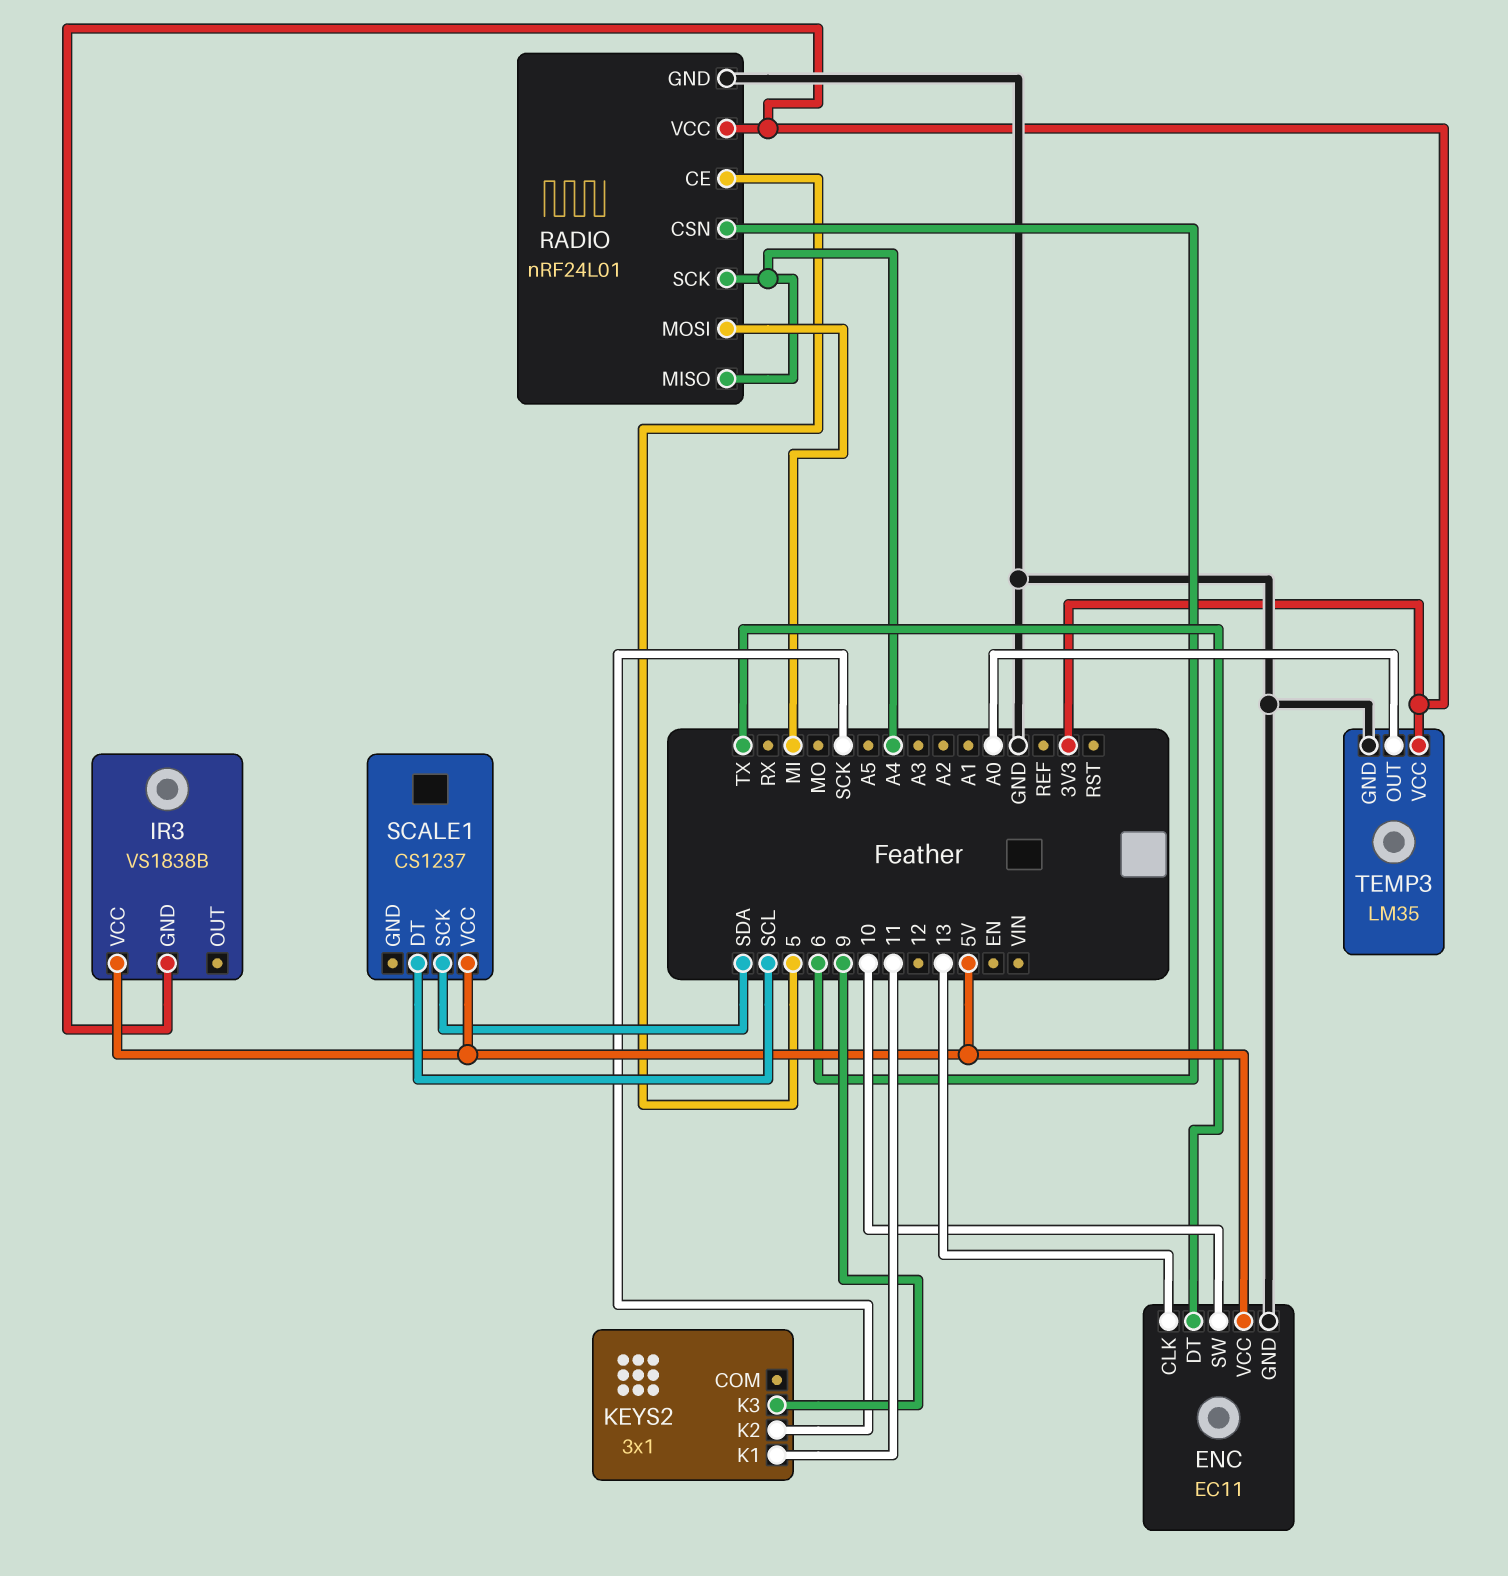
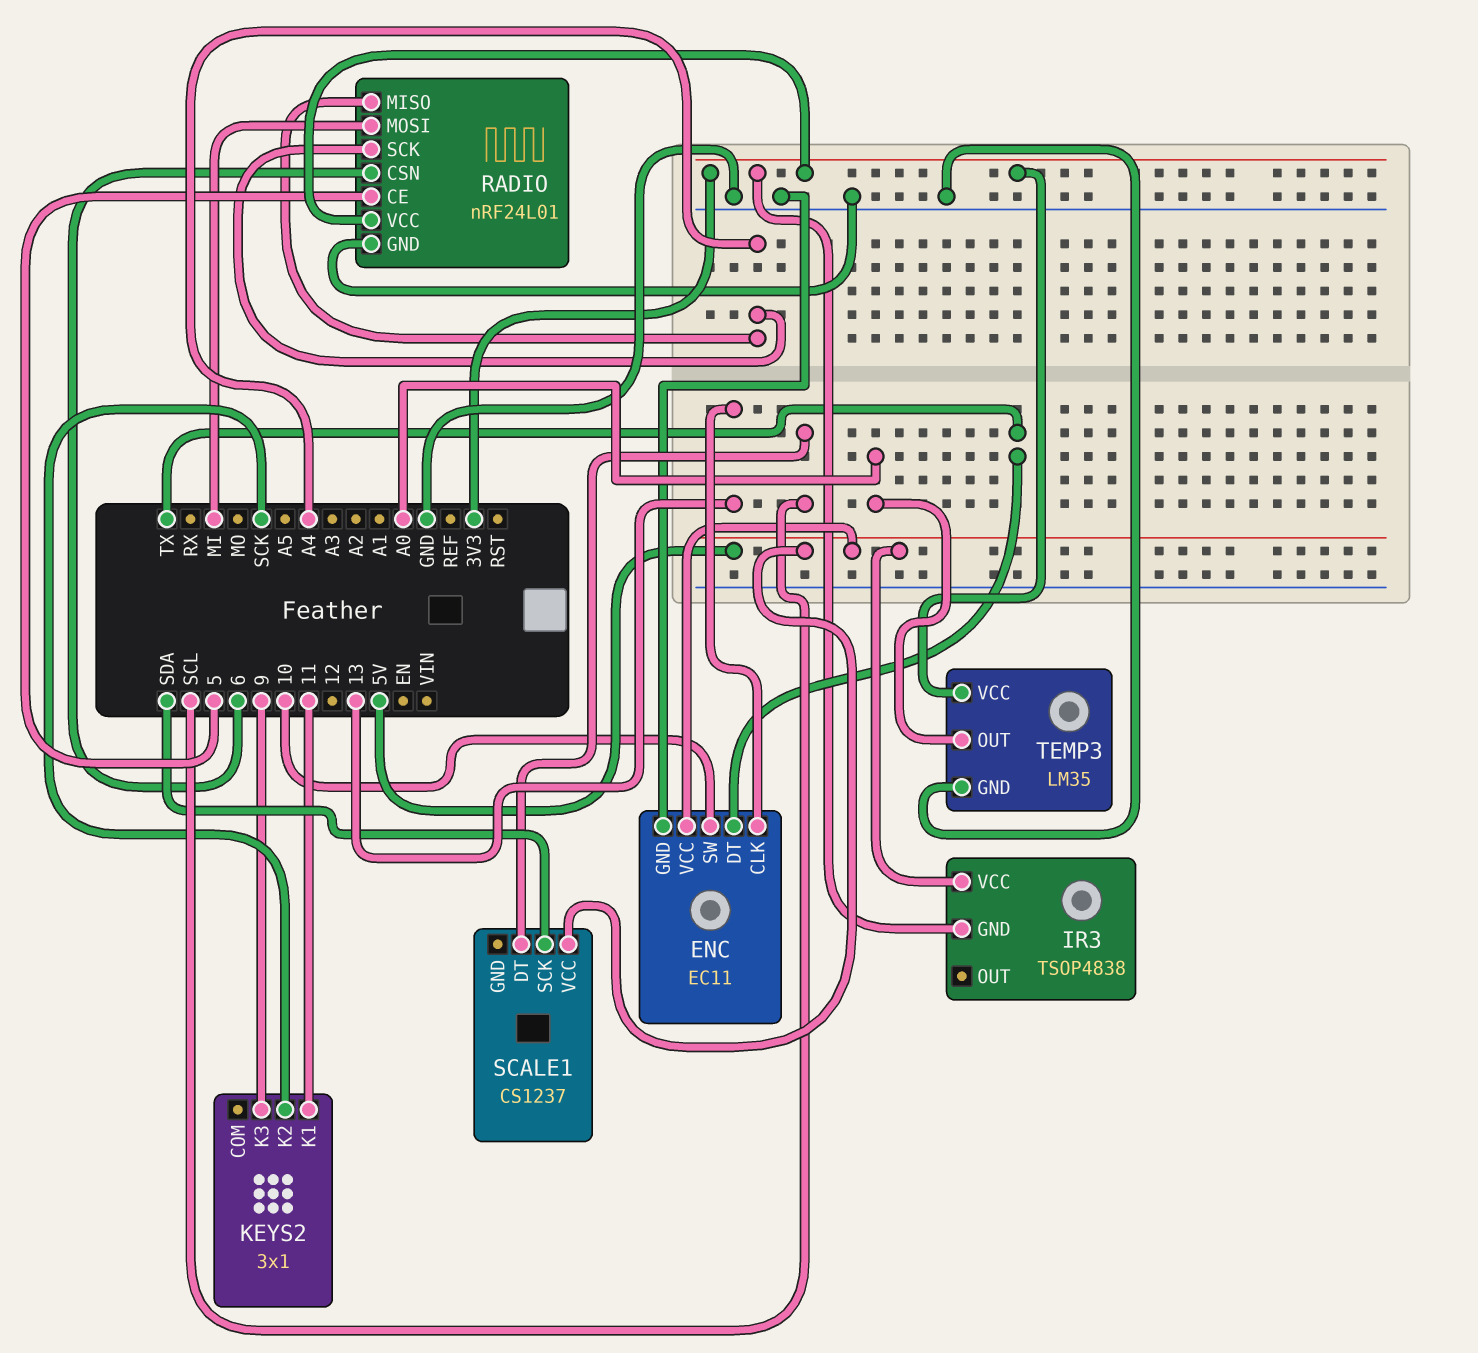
IR3: VS1838B -> TSOP4838

